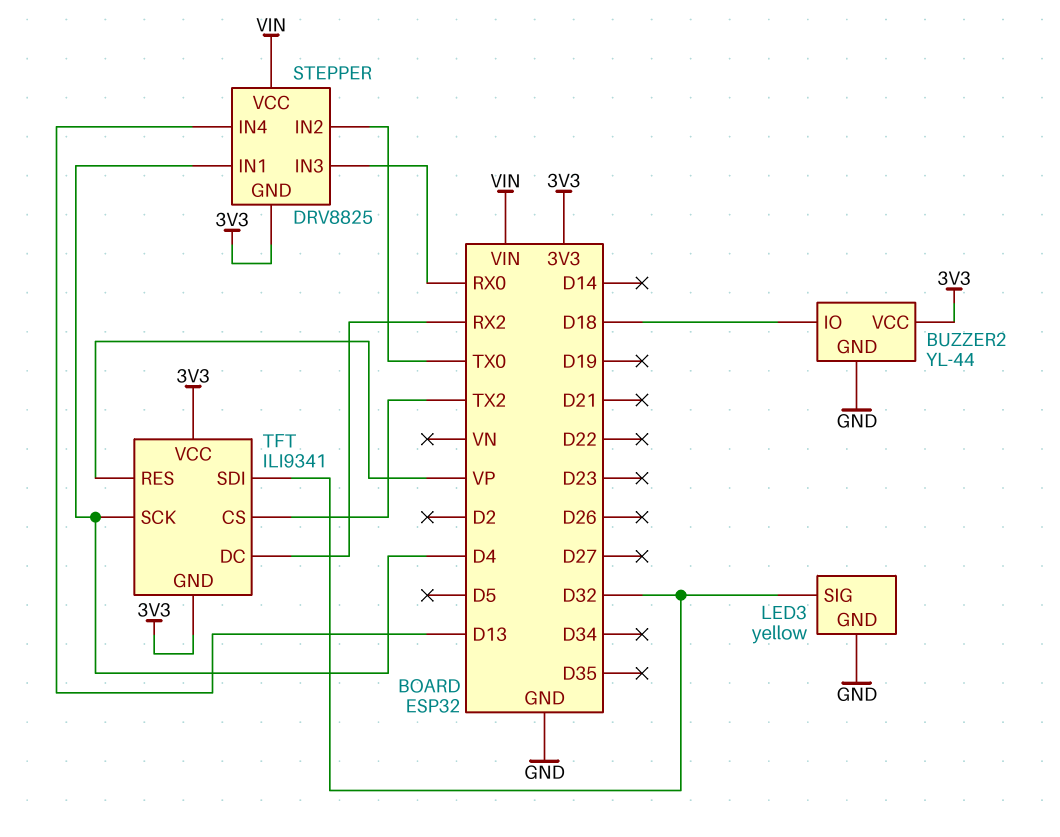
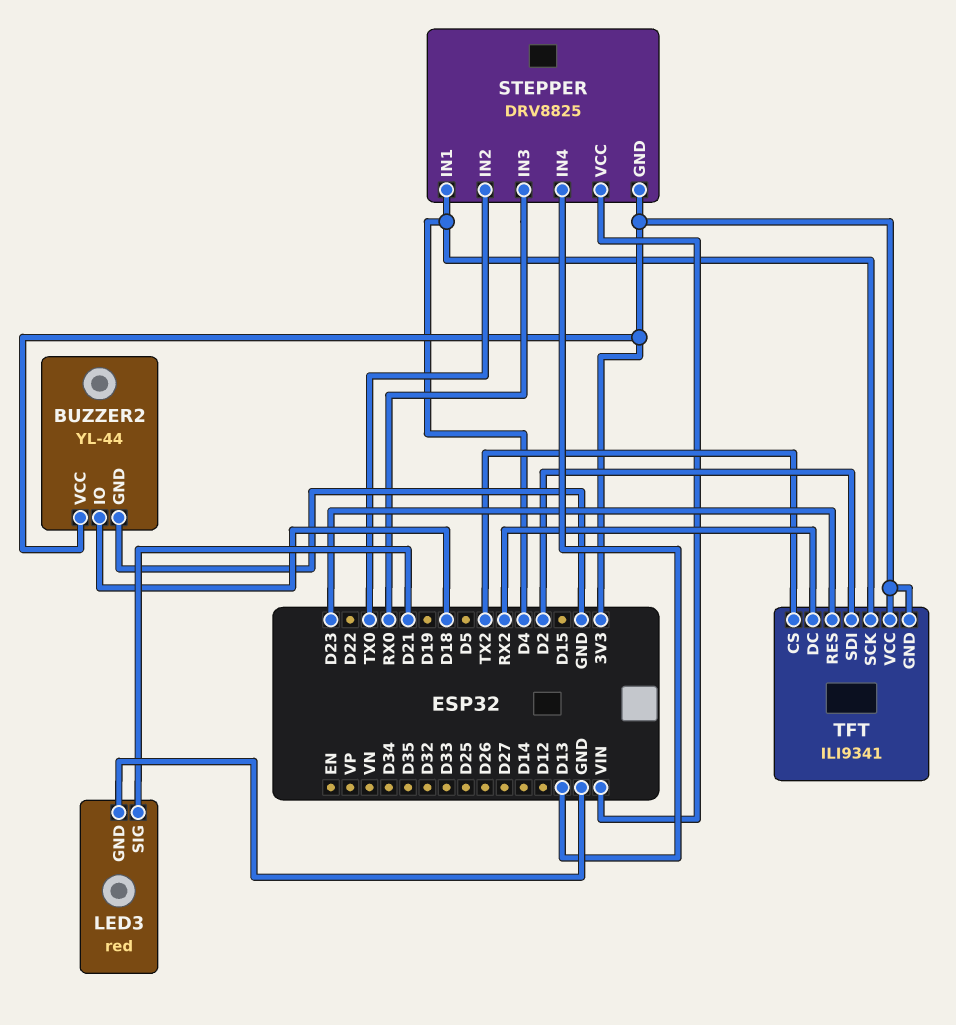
LED3: yellow -> red
LED3 pin SIG: D32 -> D21
TFT pin RES: VP -> D23
TFT pin SDI: D32 -> D2

